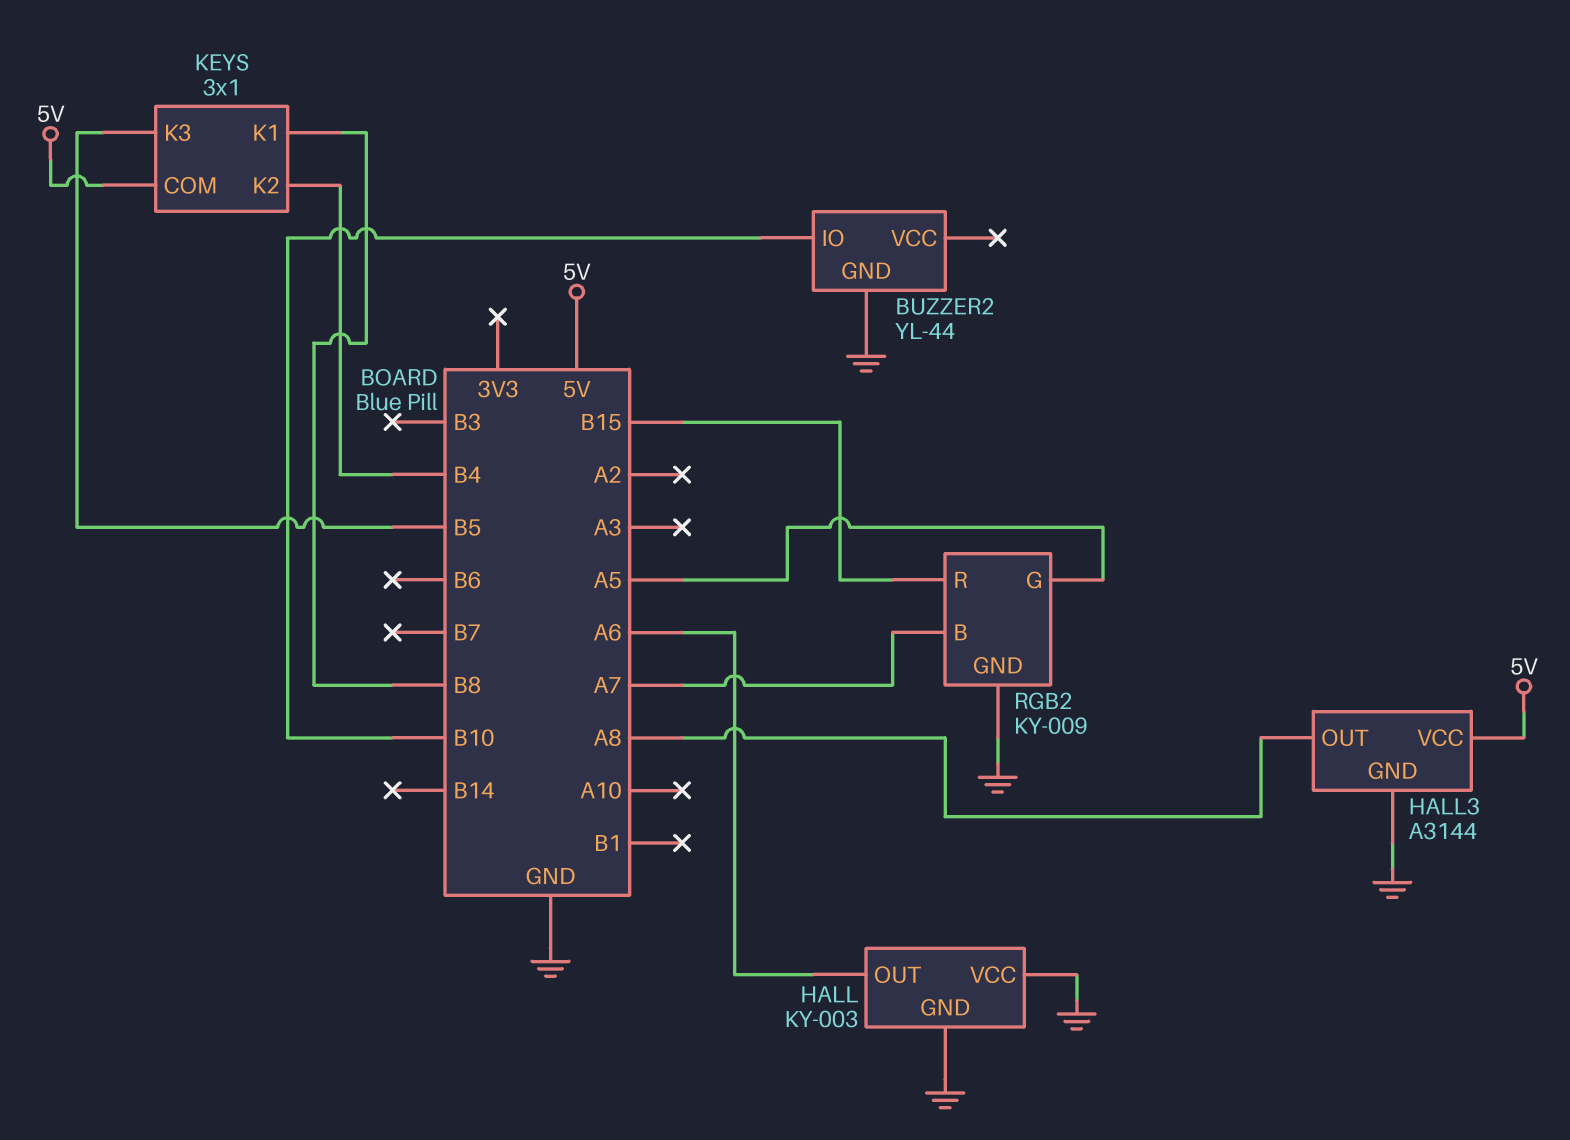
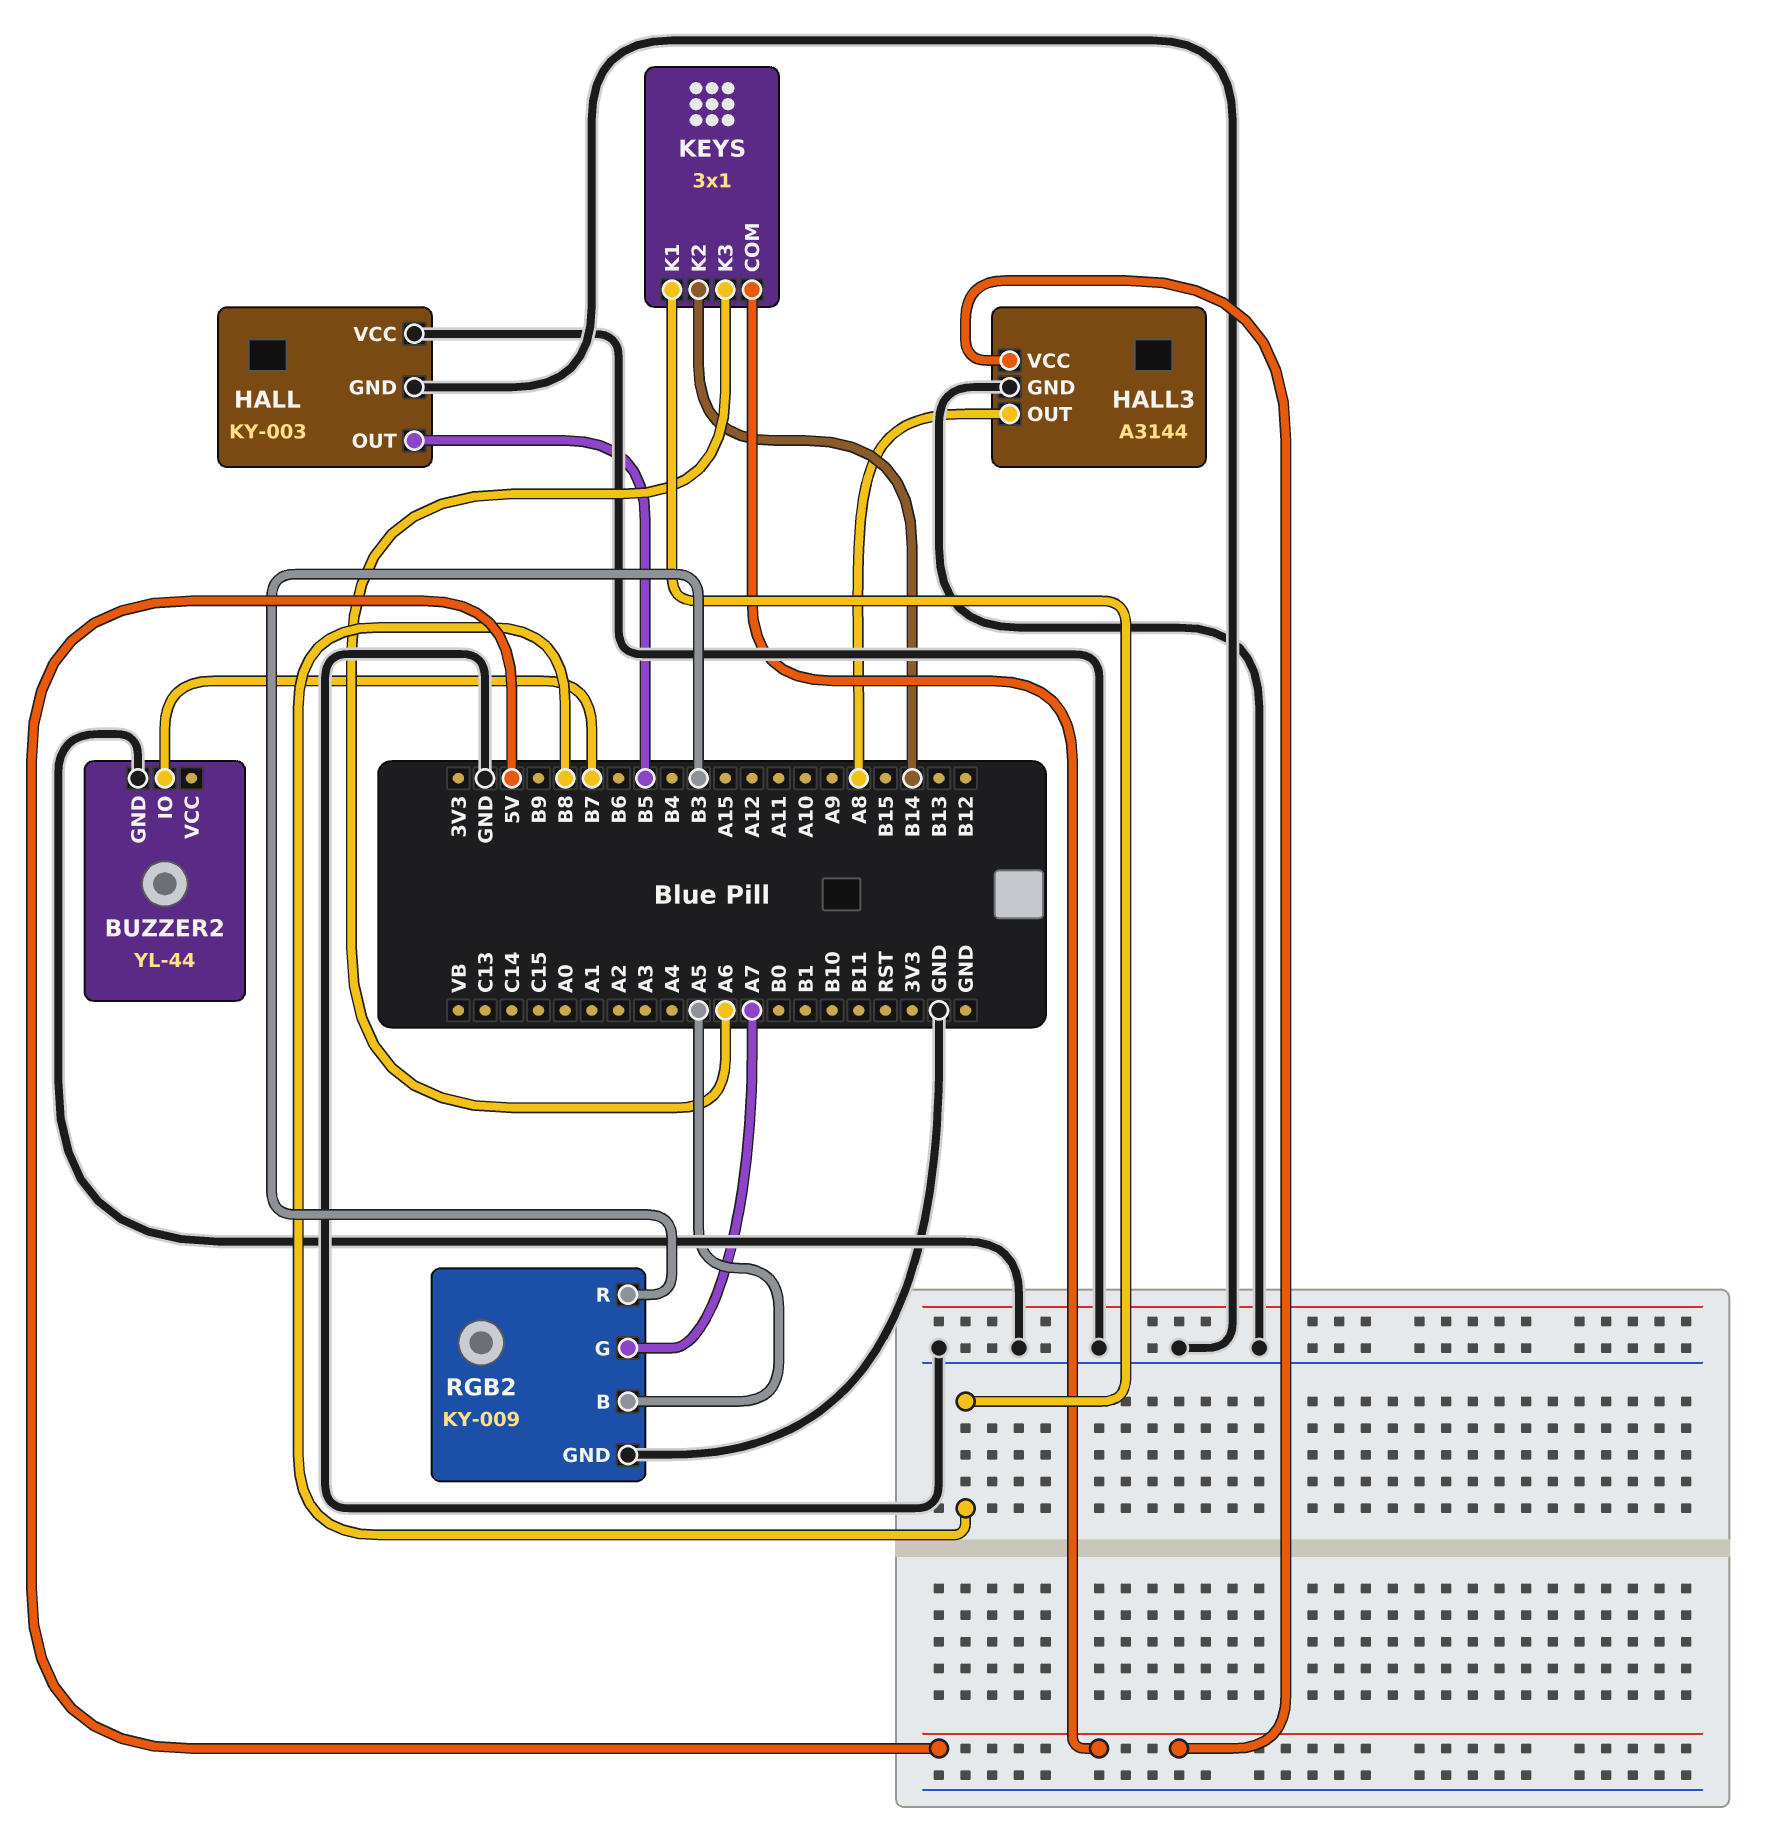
BUZZER2 pin IO: B10 -> B7
HALL pin OUT: A6 -> B5
KEYS pin K2: B4 -> B14
KEYS pin K3: B5 -> A6
RGB2 pin B: A7 -> A5
RGB2 pin G: A5 -> A7
RGB2 pin R: B15 -> B3

